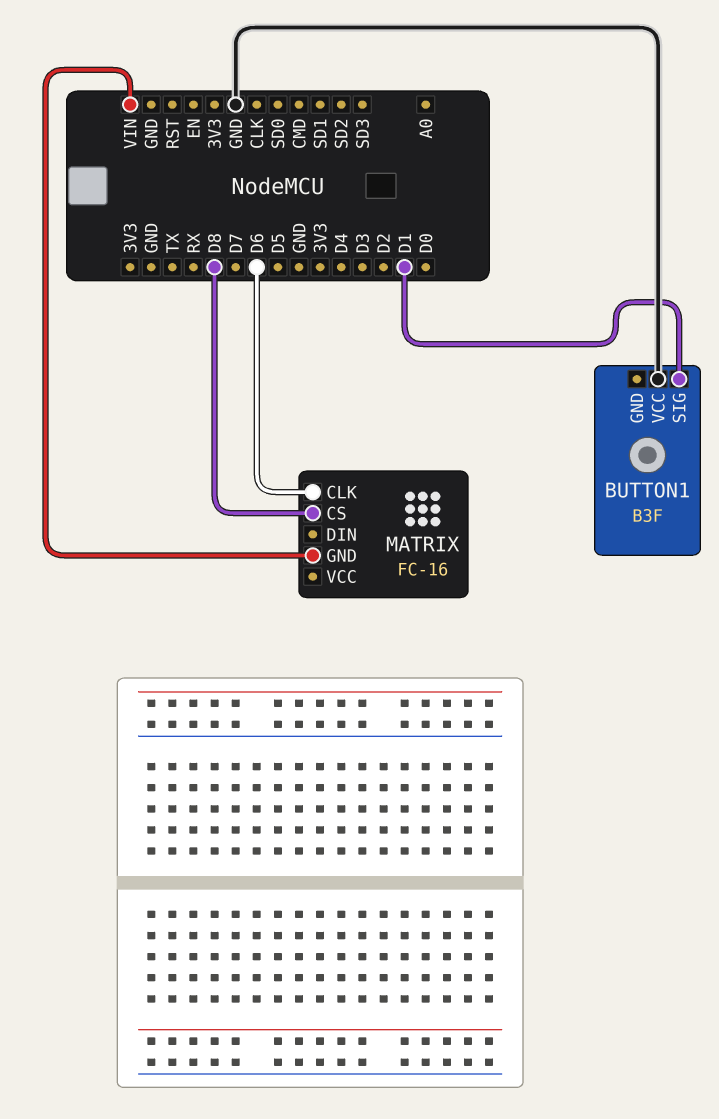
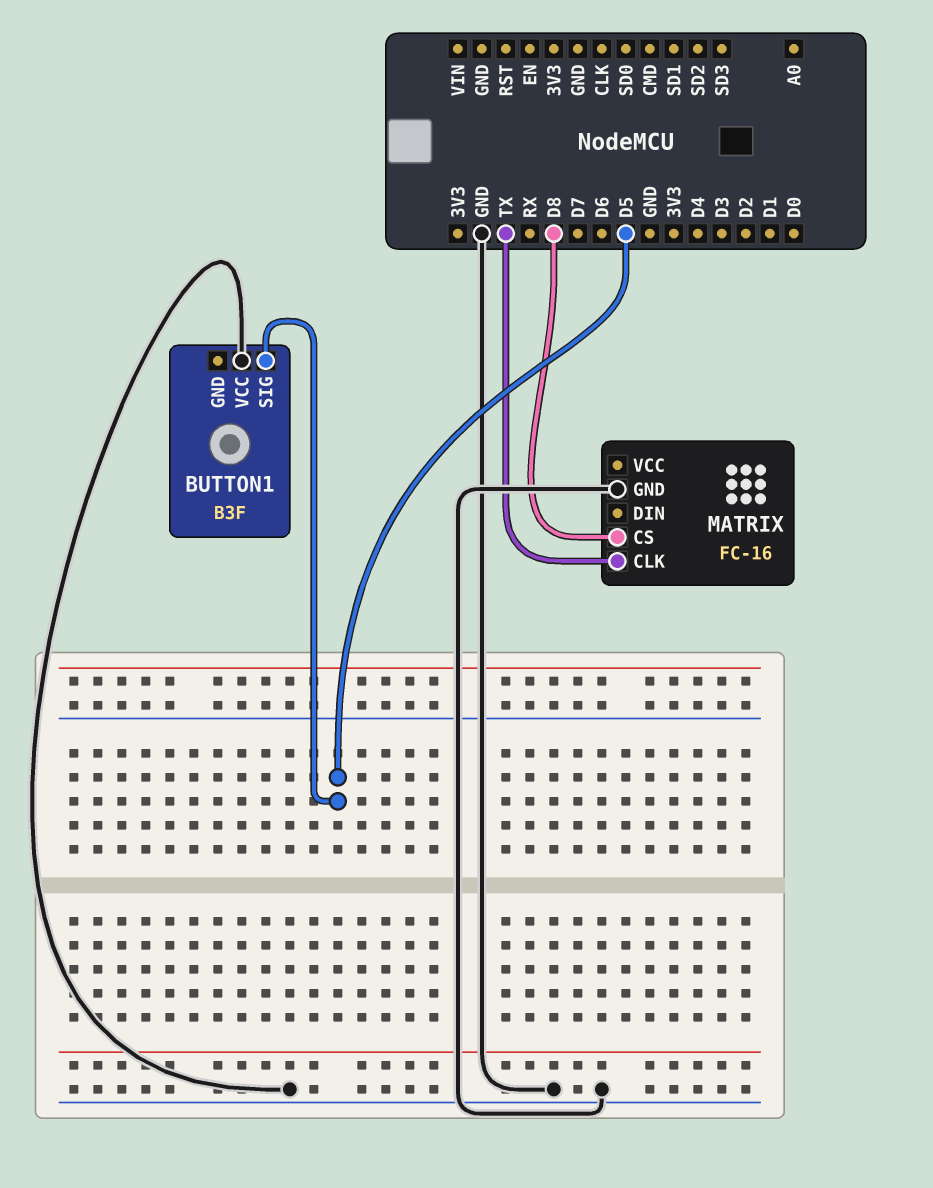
BUTTON1 pin SIG: D1 -> D5
MATRIX pin CLK: D6 -> TX
MATRIX pin GND: VIN -> GND

